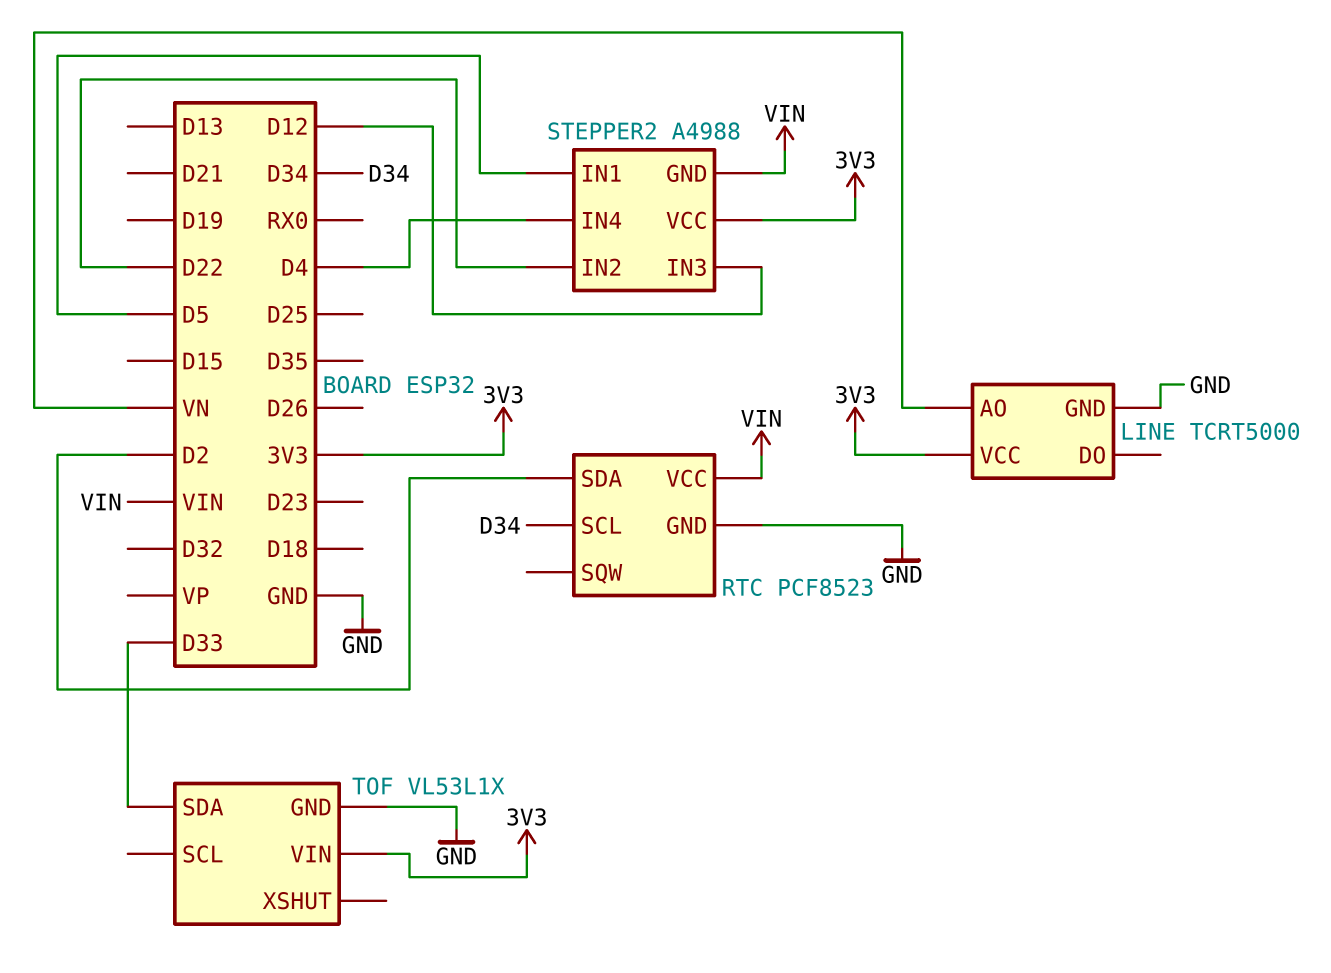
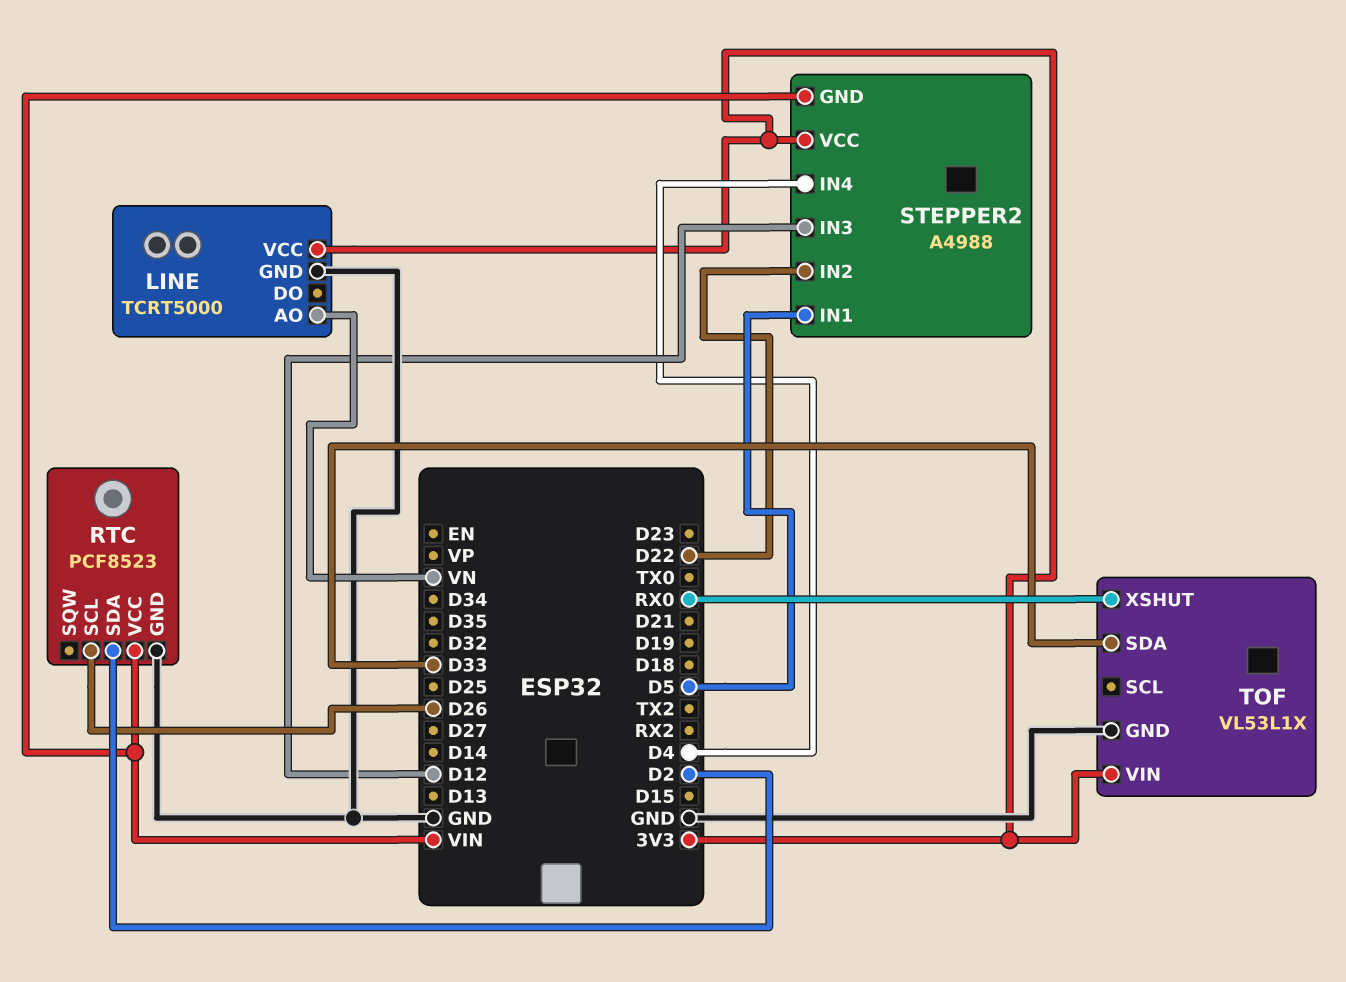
RTC pin SCL: D34 -> D26
TOF pin XSHUT: none -> RX0

